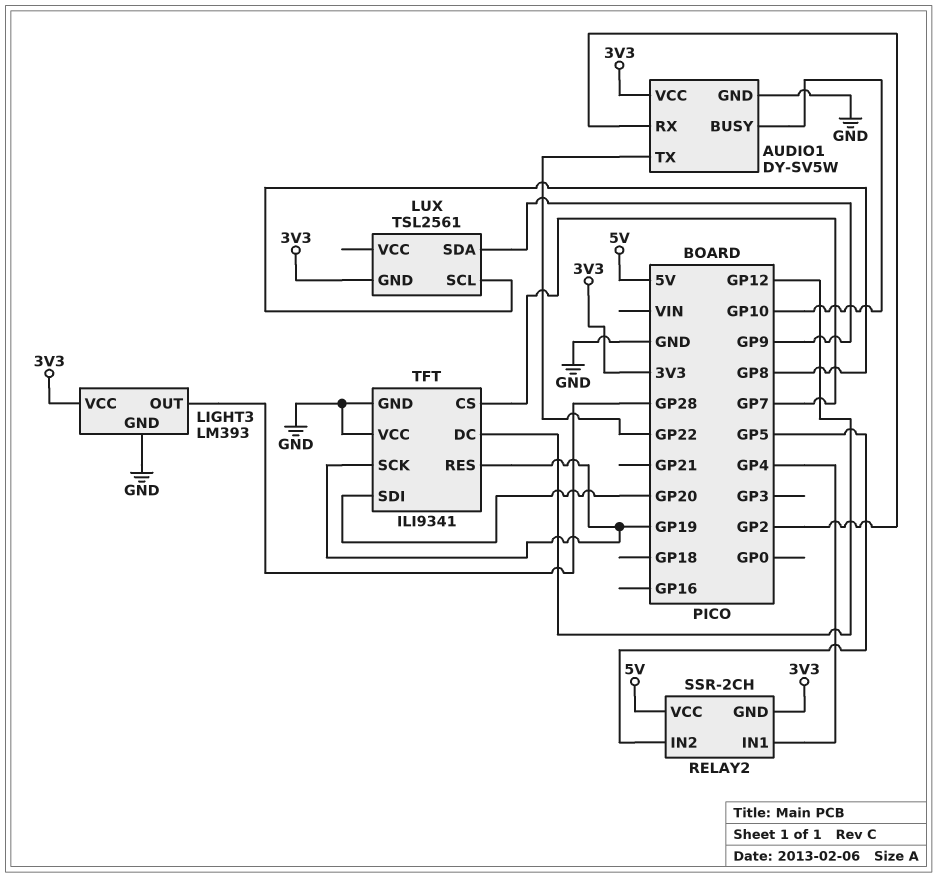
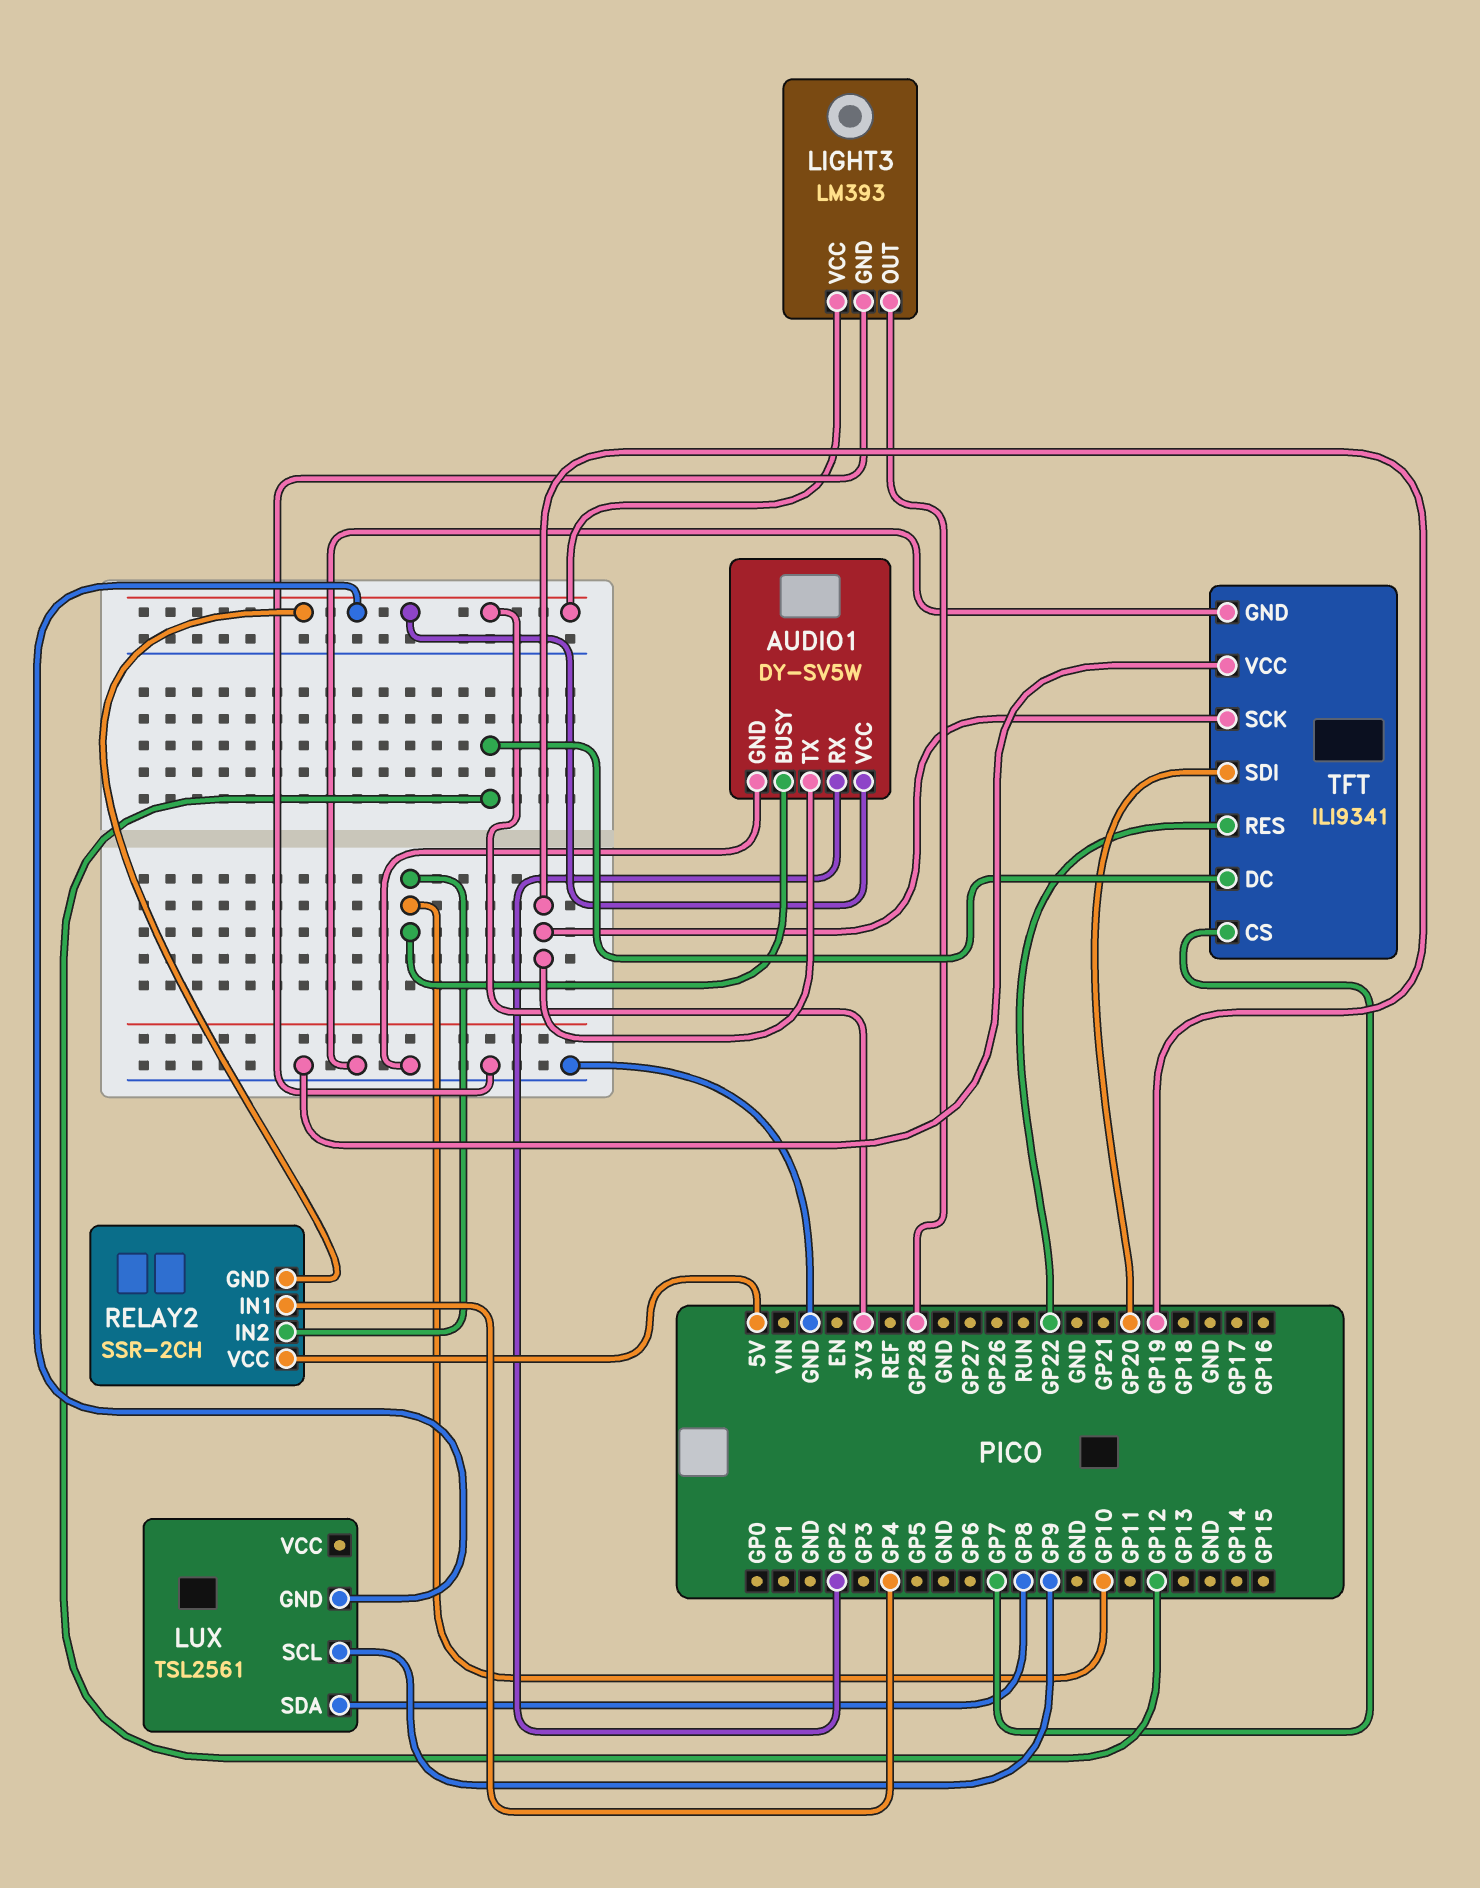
AUDIO1 pin TX: GP22 -> GP19
LUX pin SCL: GP8 -> GP9
LUX pin SDA: GP9 -> GP8
RELAY2 pin IN2: GP5 -> GP10
TFT pin RES: GP19 -> GP22

